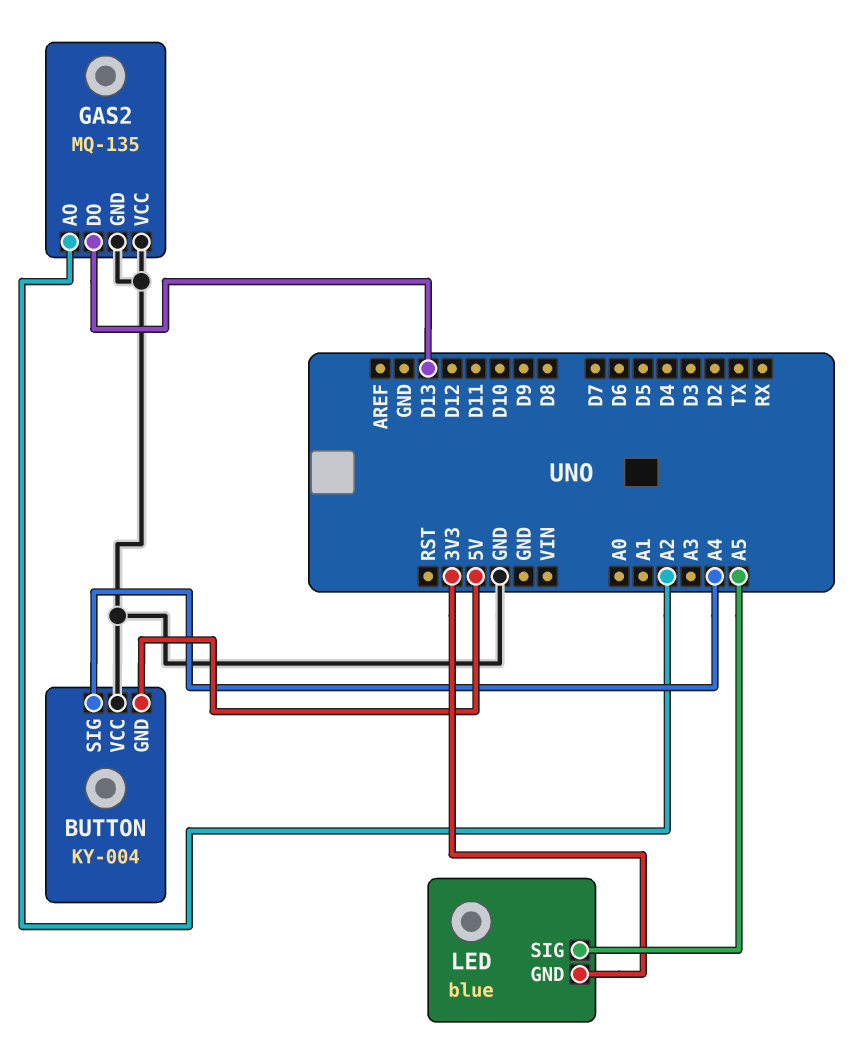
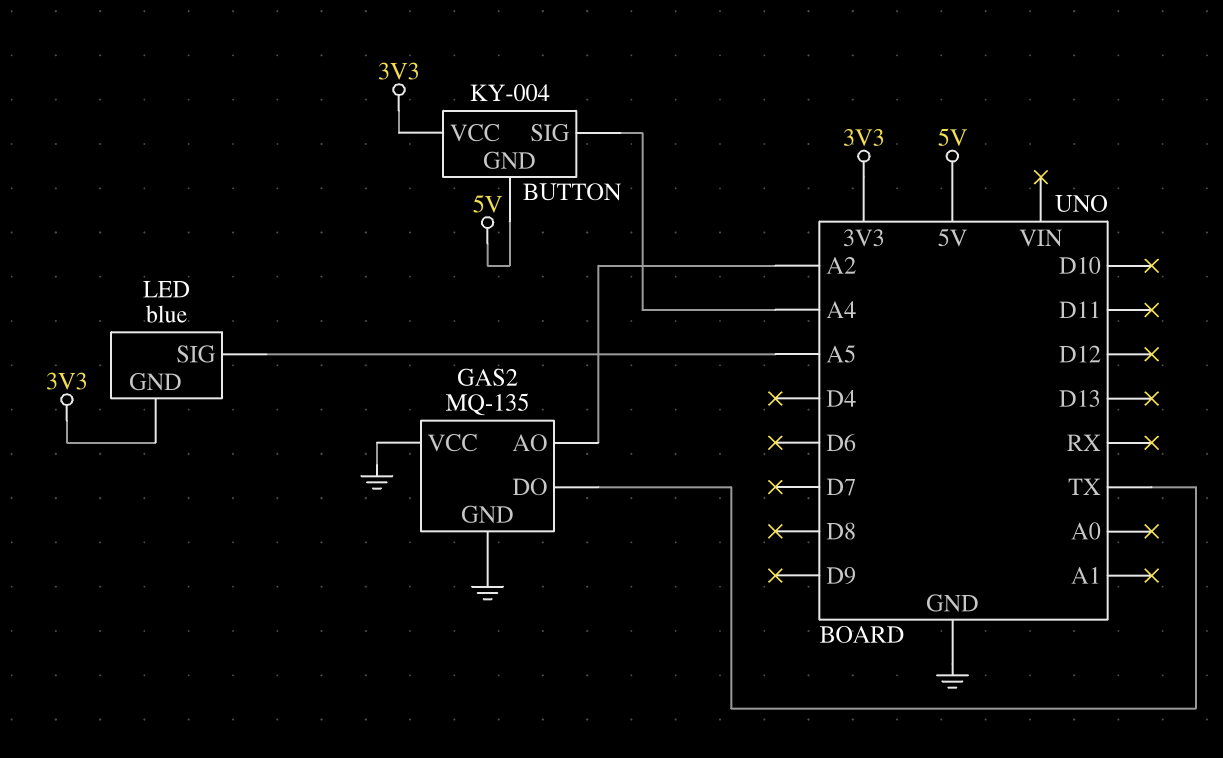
BUTTON pin VCC: GND -> 3V3
GAS2 pin DO: D13 -> TX

